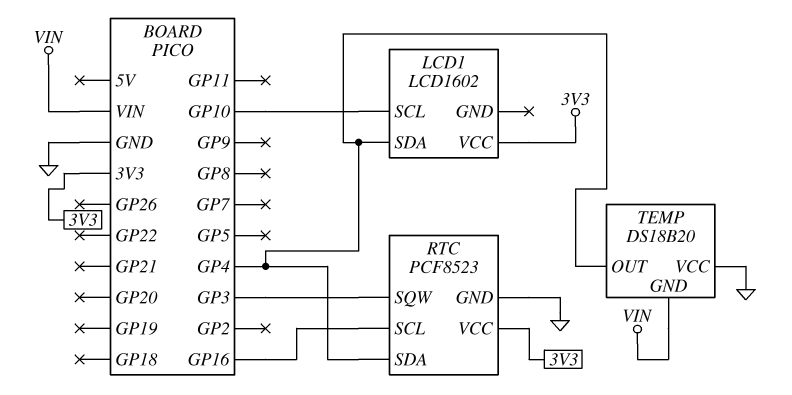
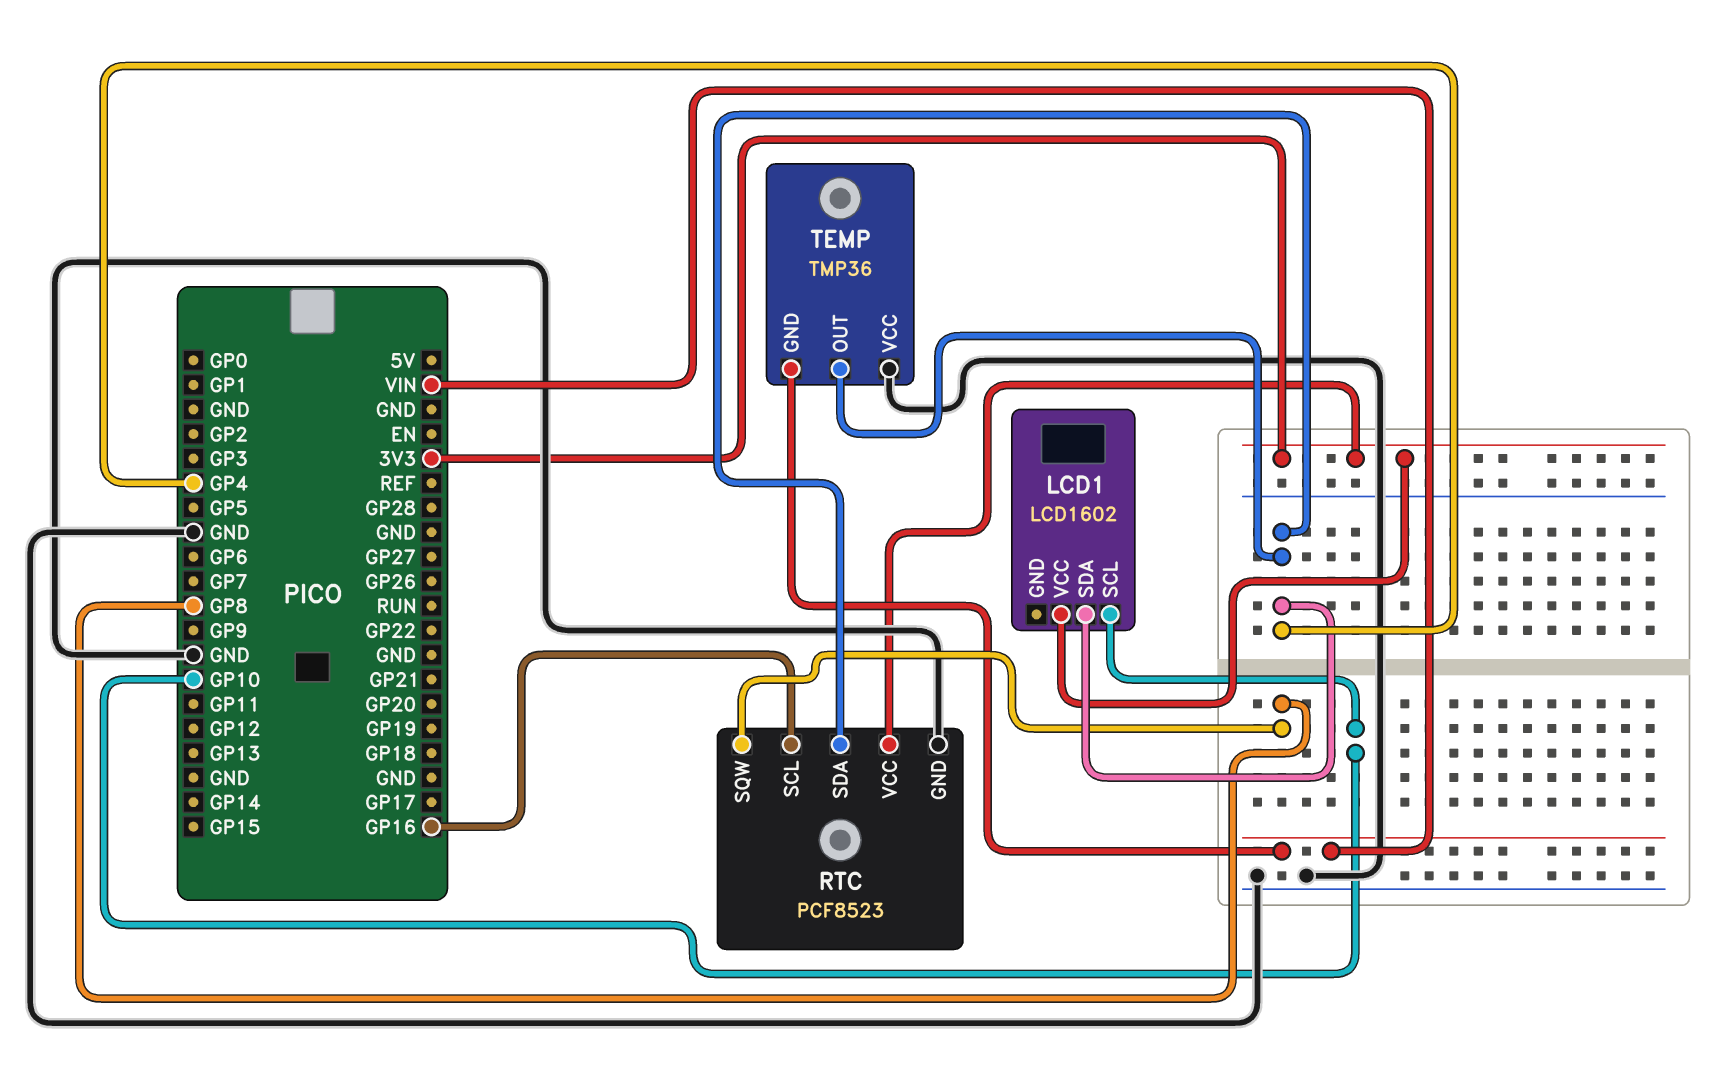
RTC pin SQW: GP3 -> GP8
TEMP: DS18B20 -> TMP36

